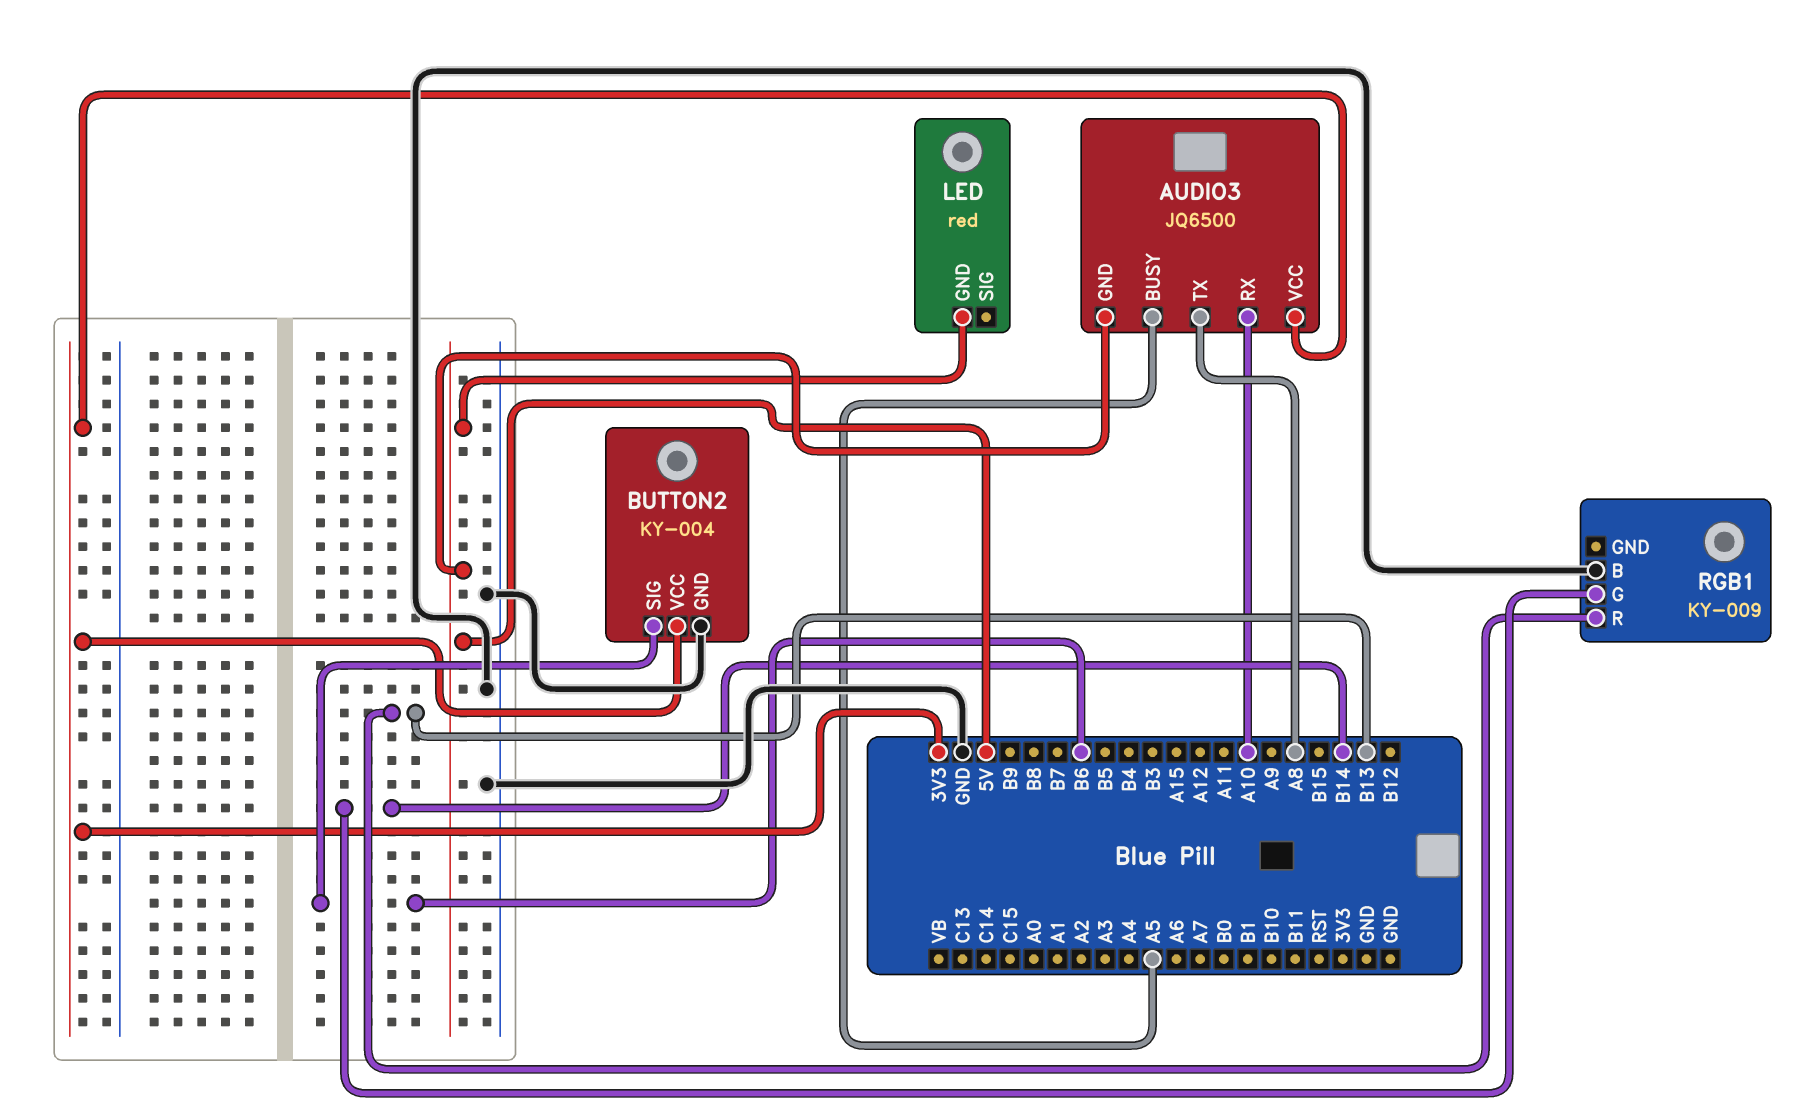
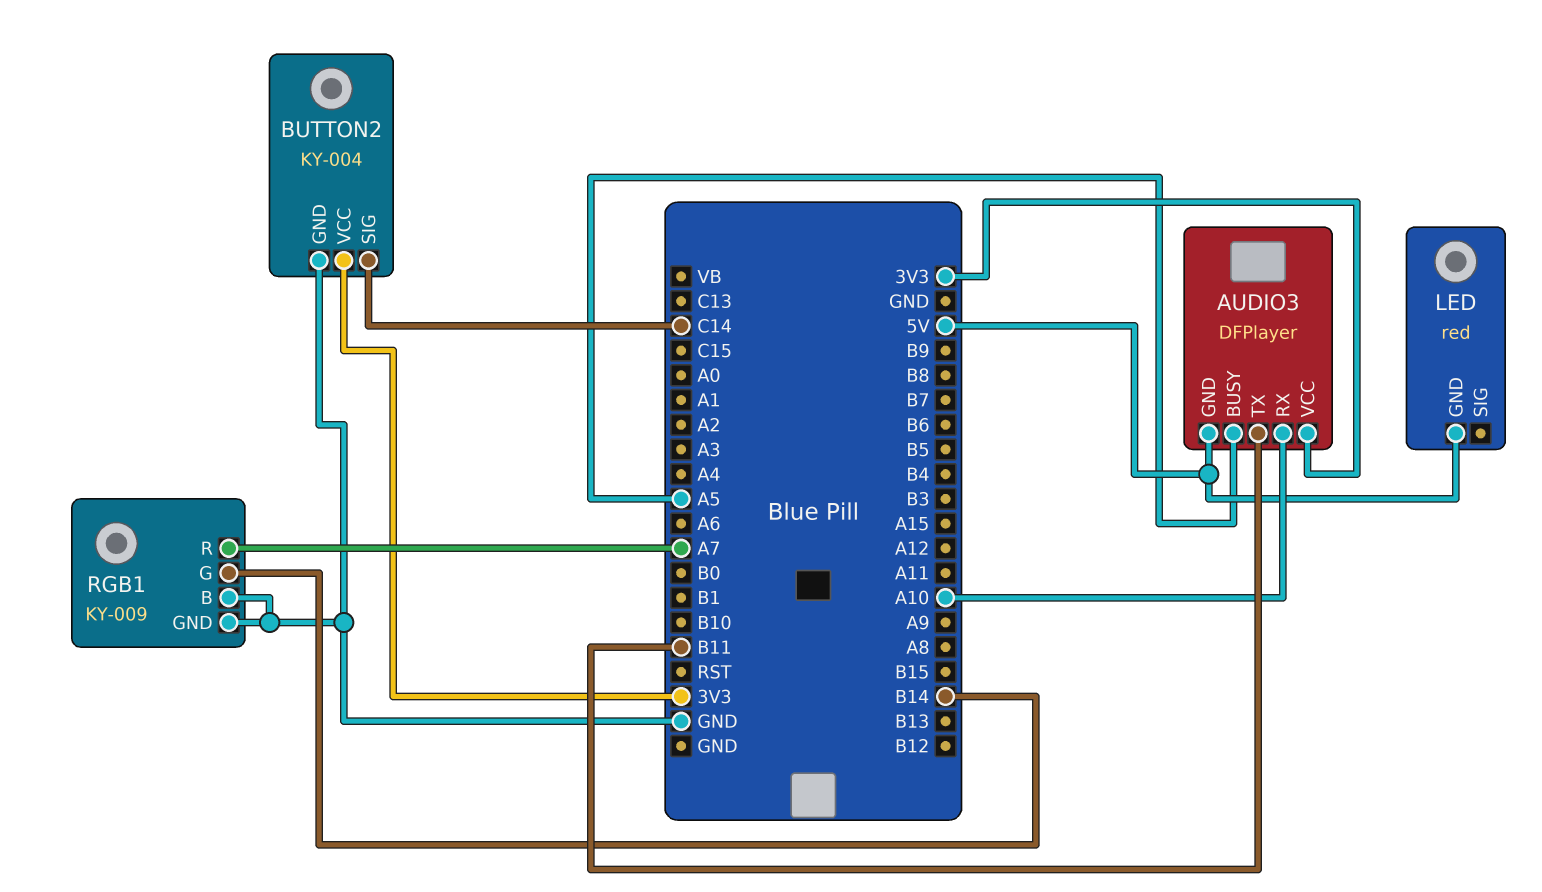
AUDIO3: JQ6500 -> DFPlayer
AUDIO3 pin TX: A8 -> B11
BUTTON2 pin SIG: B6 -> C14
RGB1 pin GND: none -> GND
RGB1 pin R: B13 -> A7

